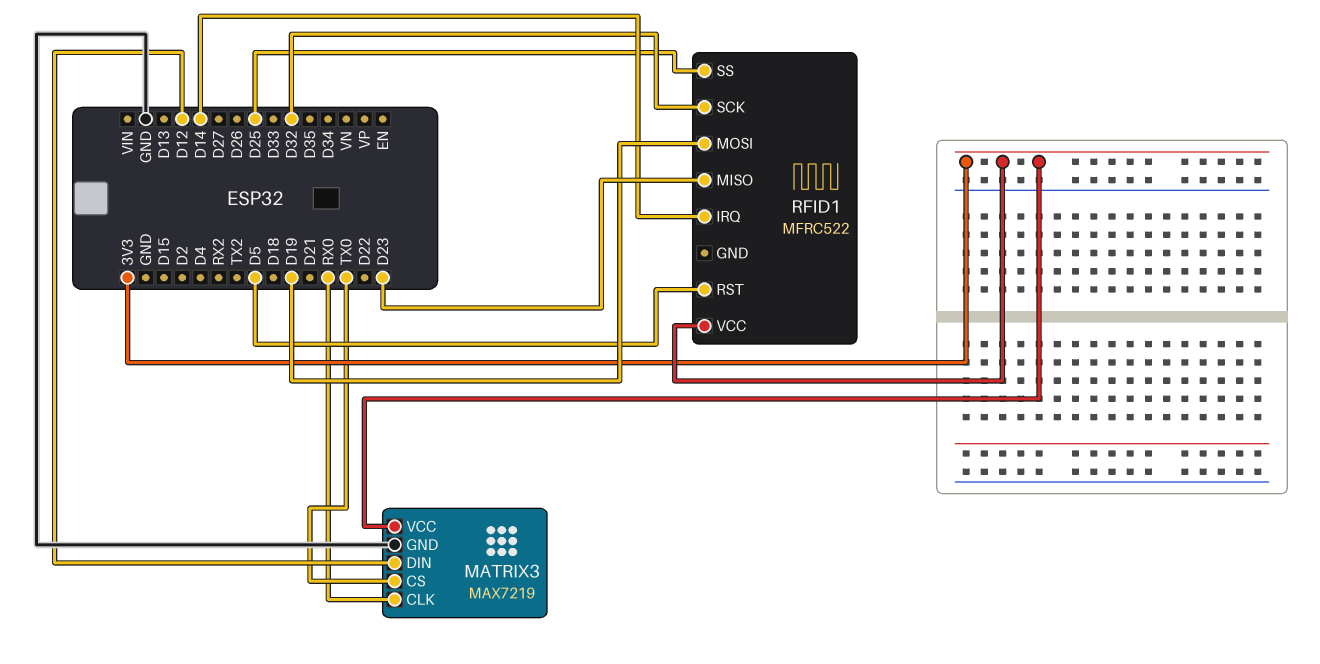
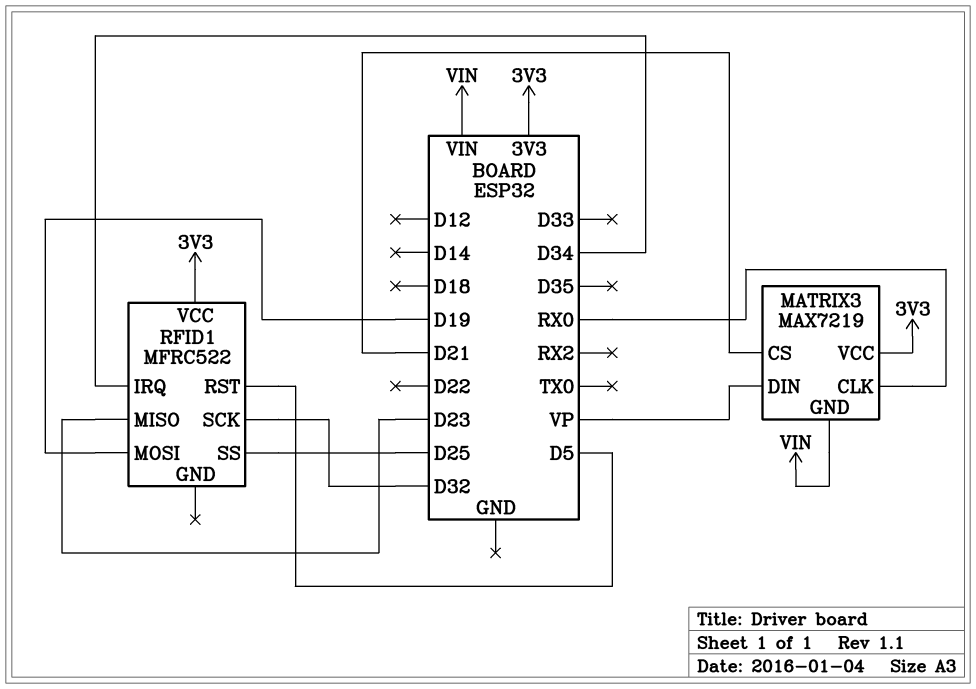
MATRIX3 pin CS: TX0 -> D21
MATRIX3 pin DIN: D12 -> VP
MATRIX3 pin GND: GND -> VIN
RFID1 pin IRQ: D14 -> D34

